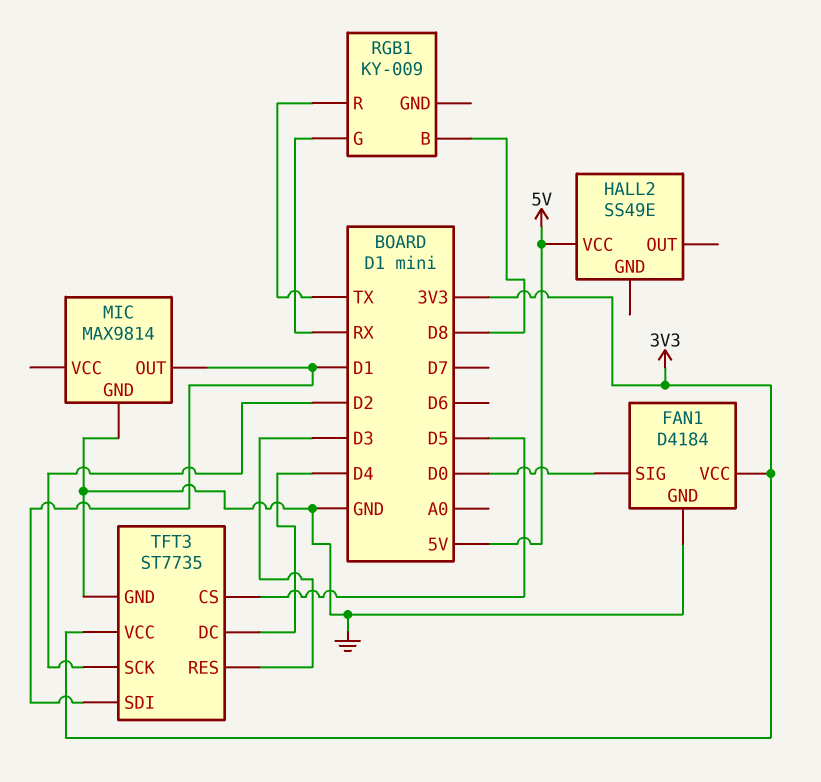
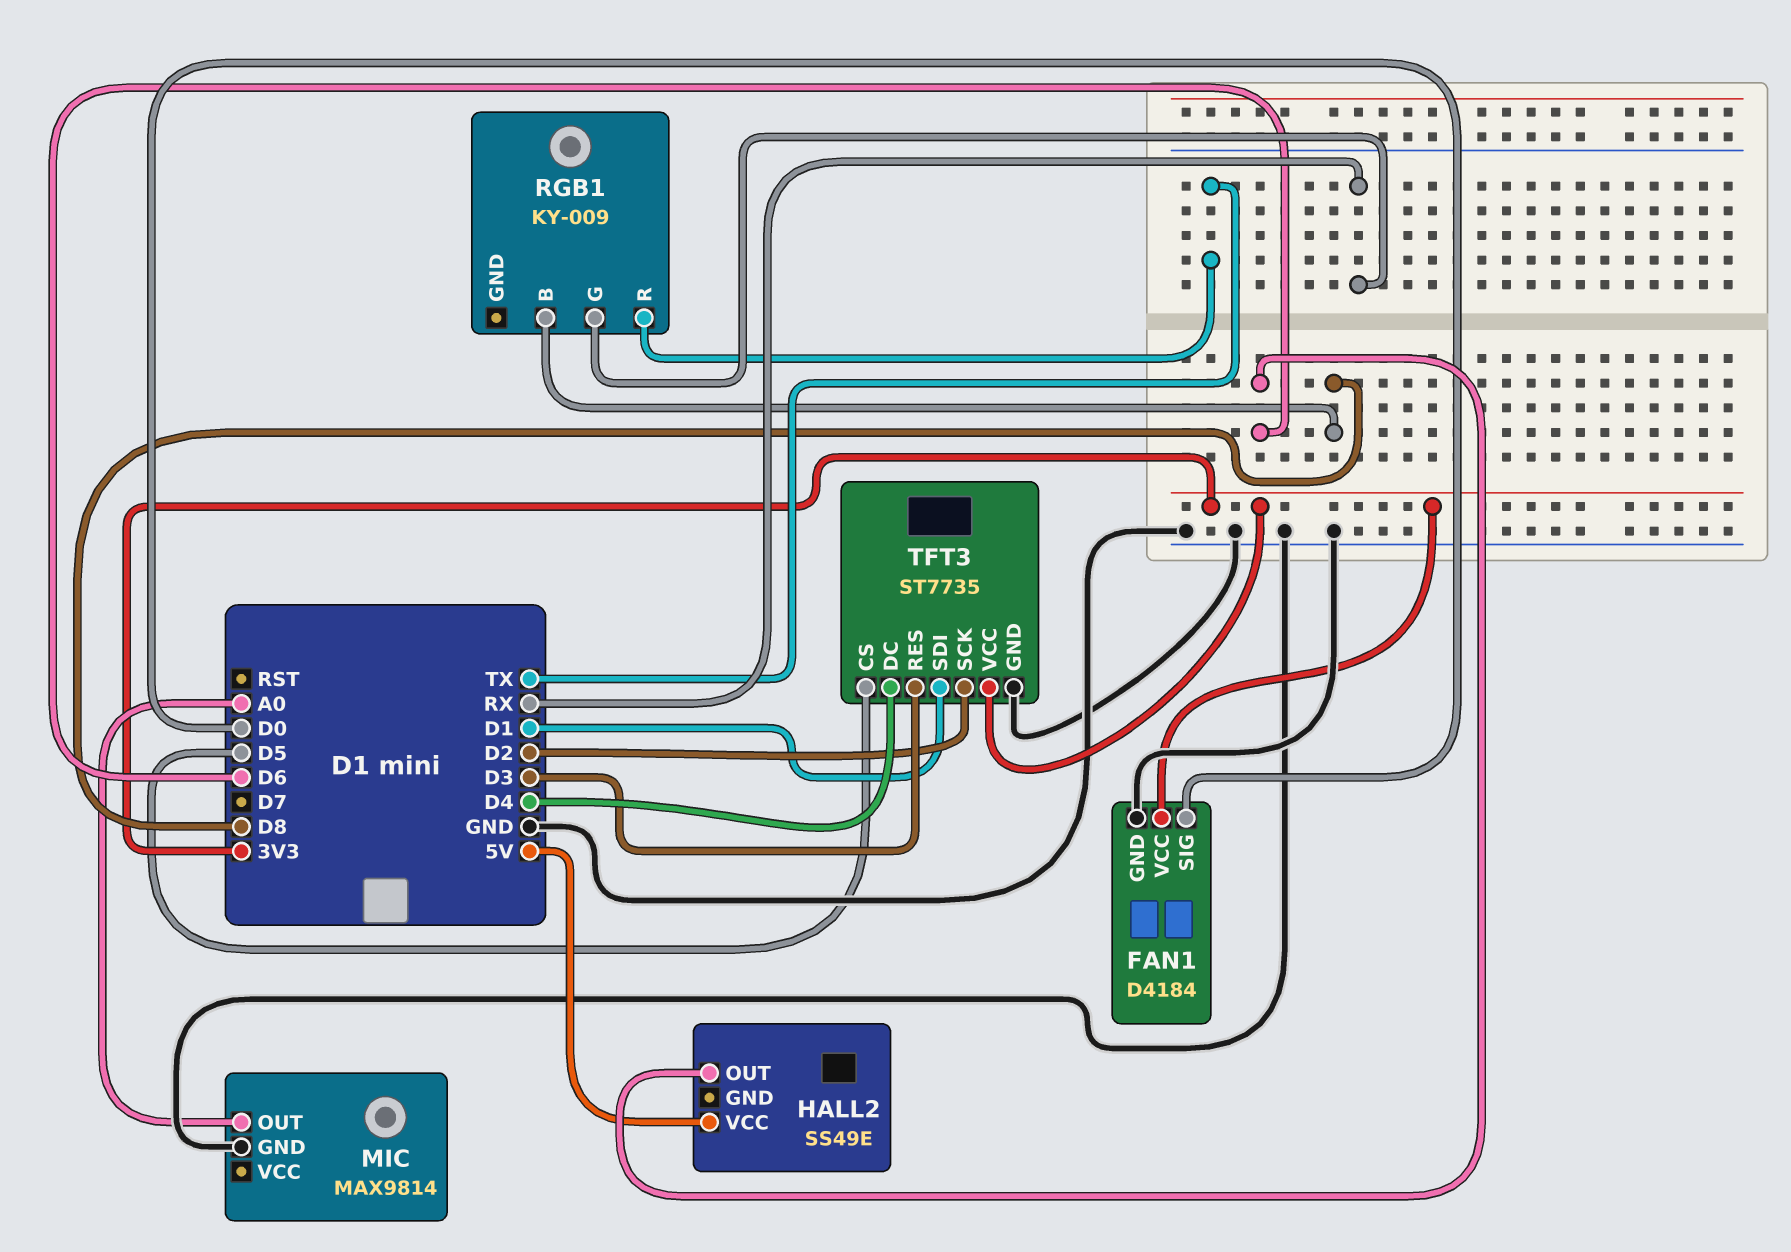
HALL2 pin OUT: none -> D6
MIC pin OUT: D1 -> A0

